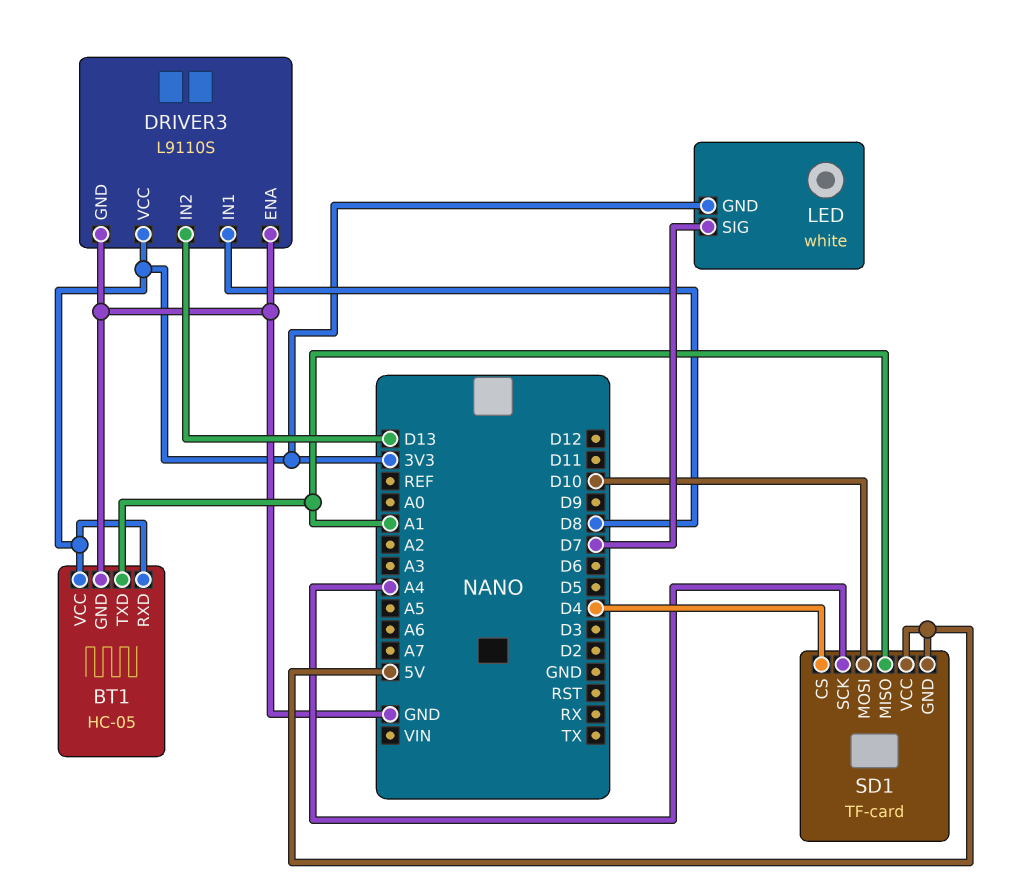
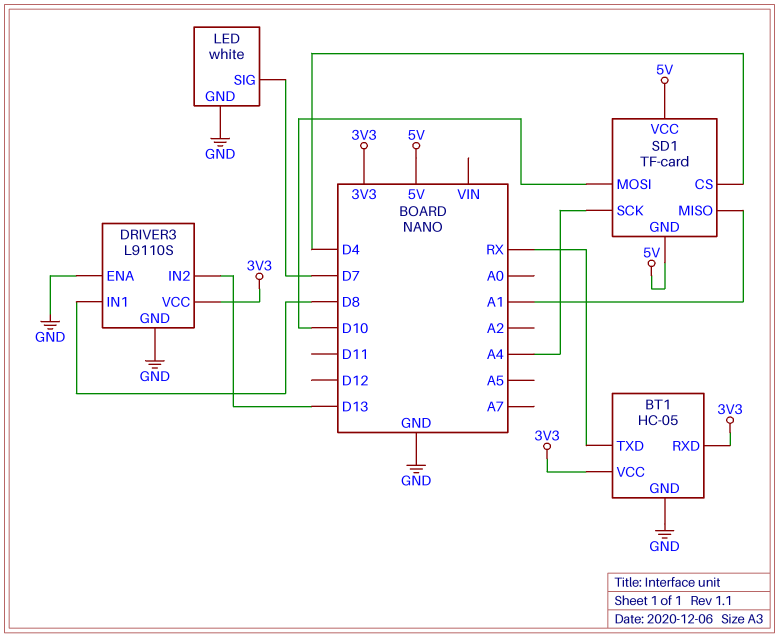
BT1 pin TXD: A1 -> RX
LED pin GND: 3V3 -> GND

